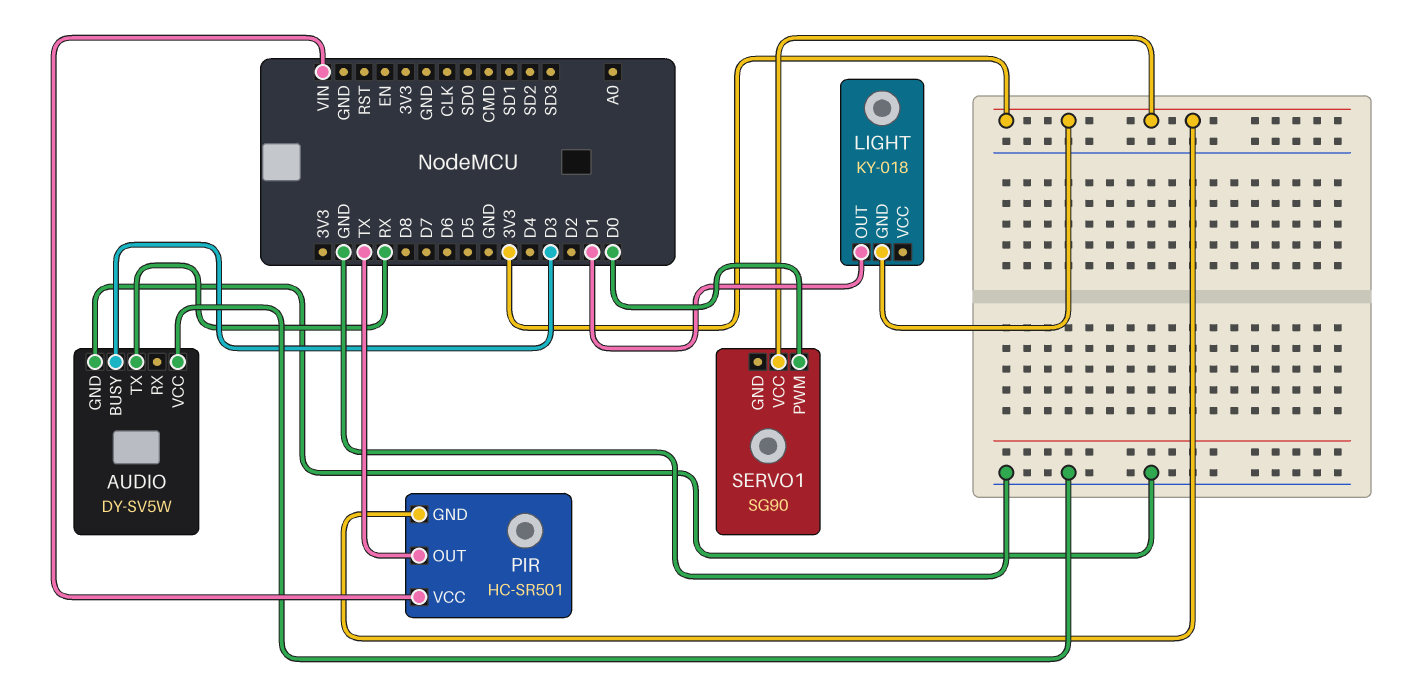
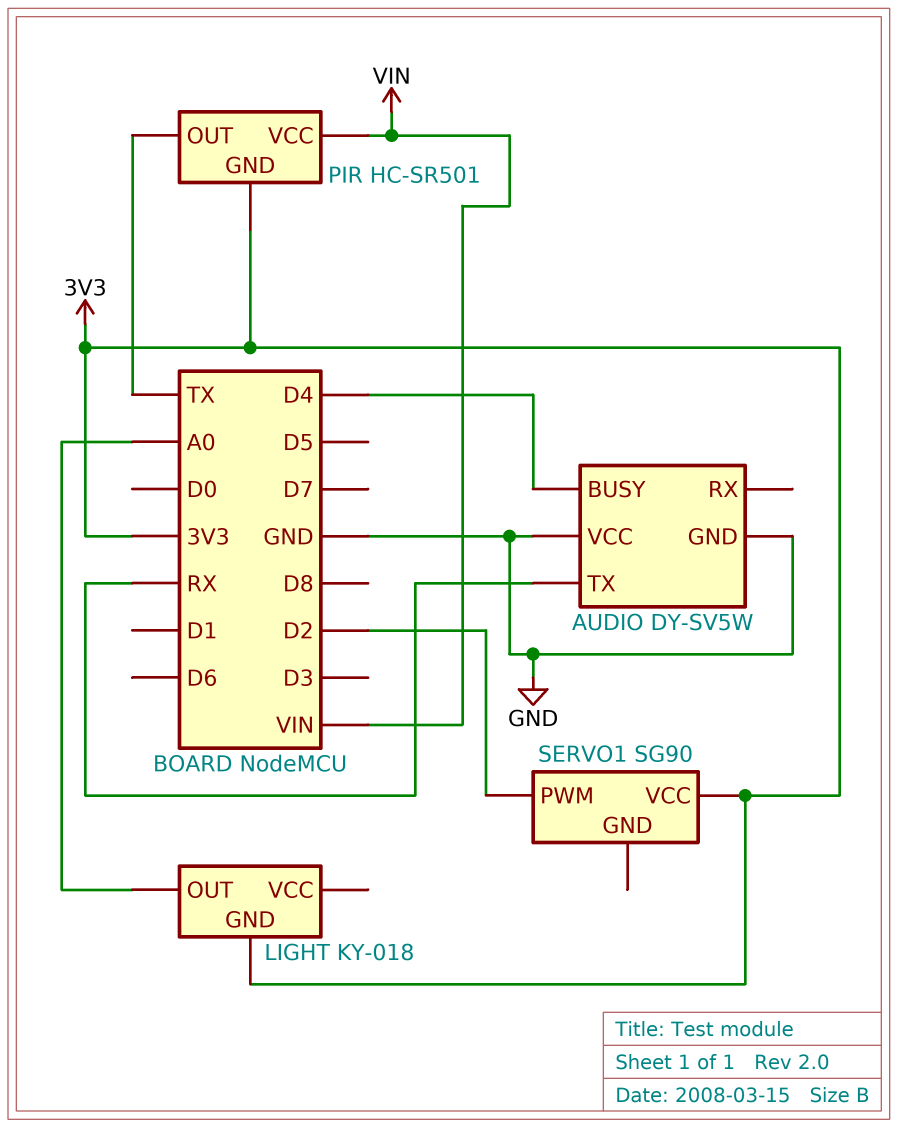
AUDIO pin BUSY: D3 -> D4
LIGHT pin OUT: D1 -> A0
SERVO1 pin PWM: D0 -> D2

